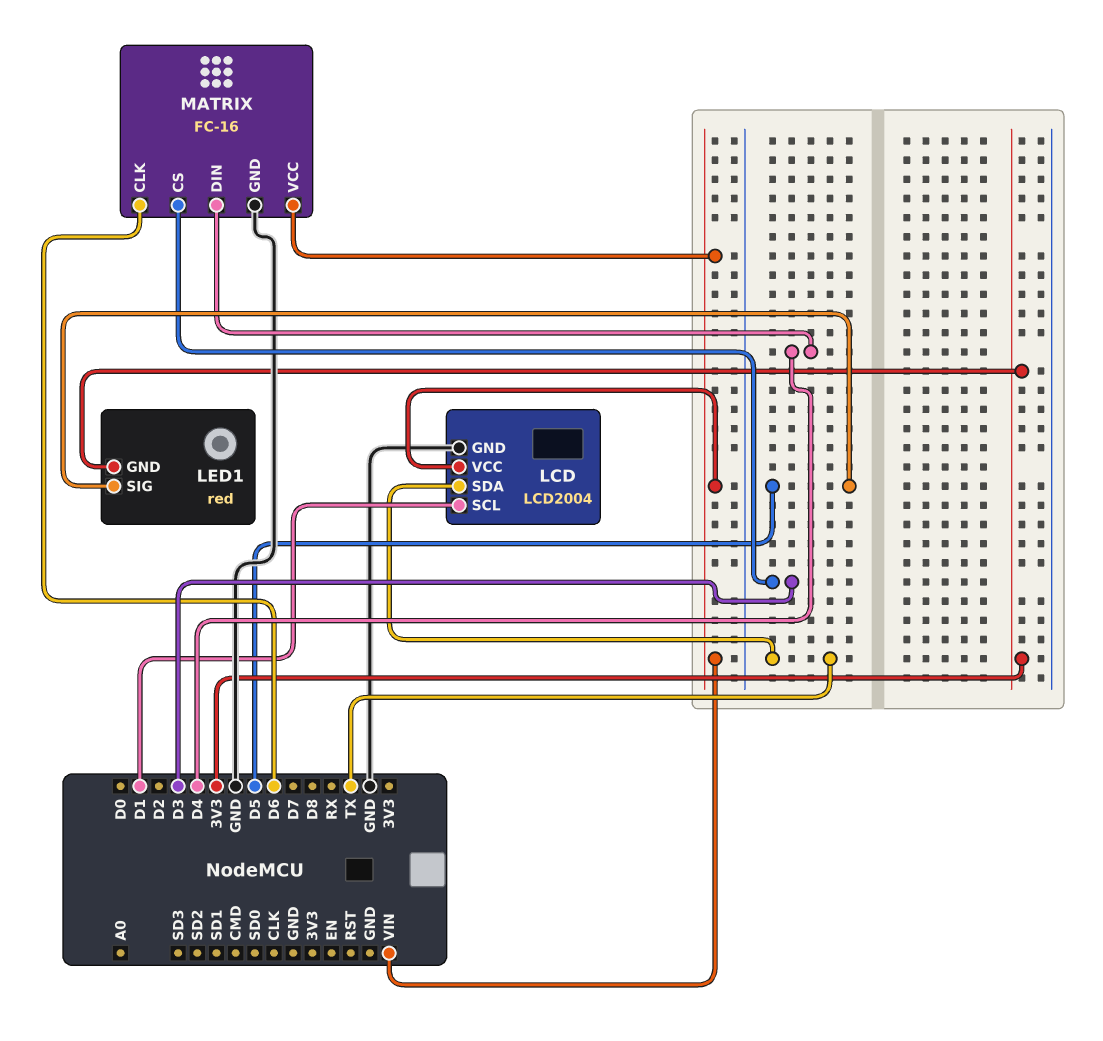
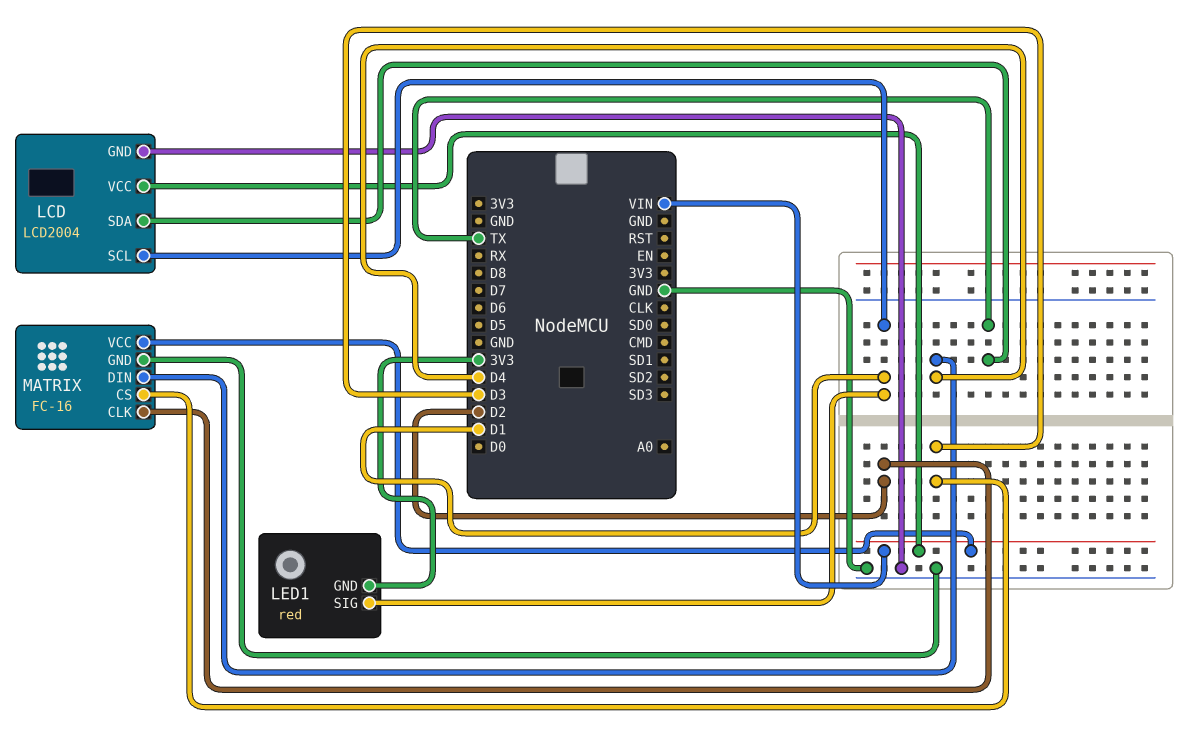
LED1 pin SIG: D5 -> D1
MATRIX pin CLK: D6 -> D2

